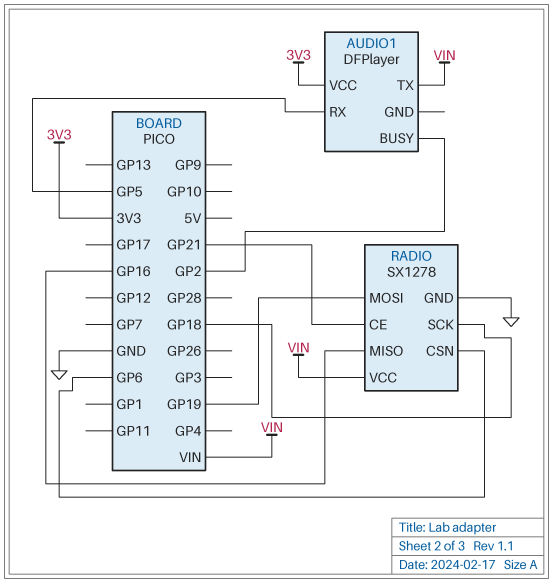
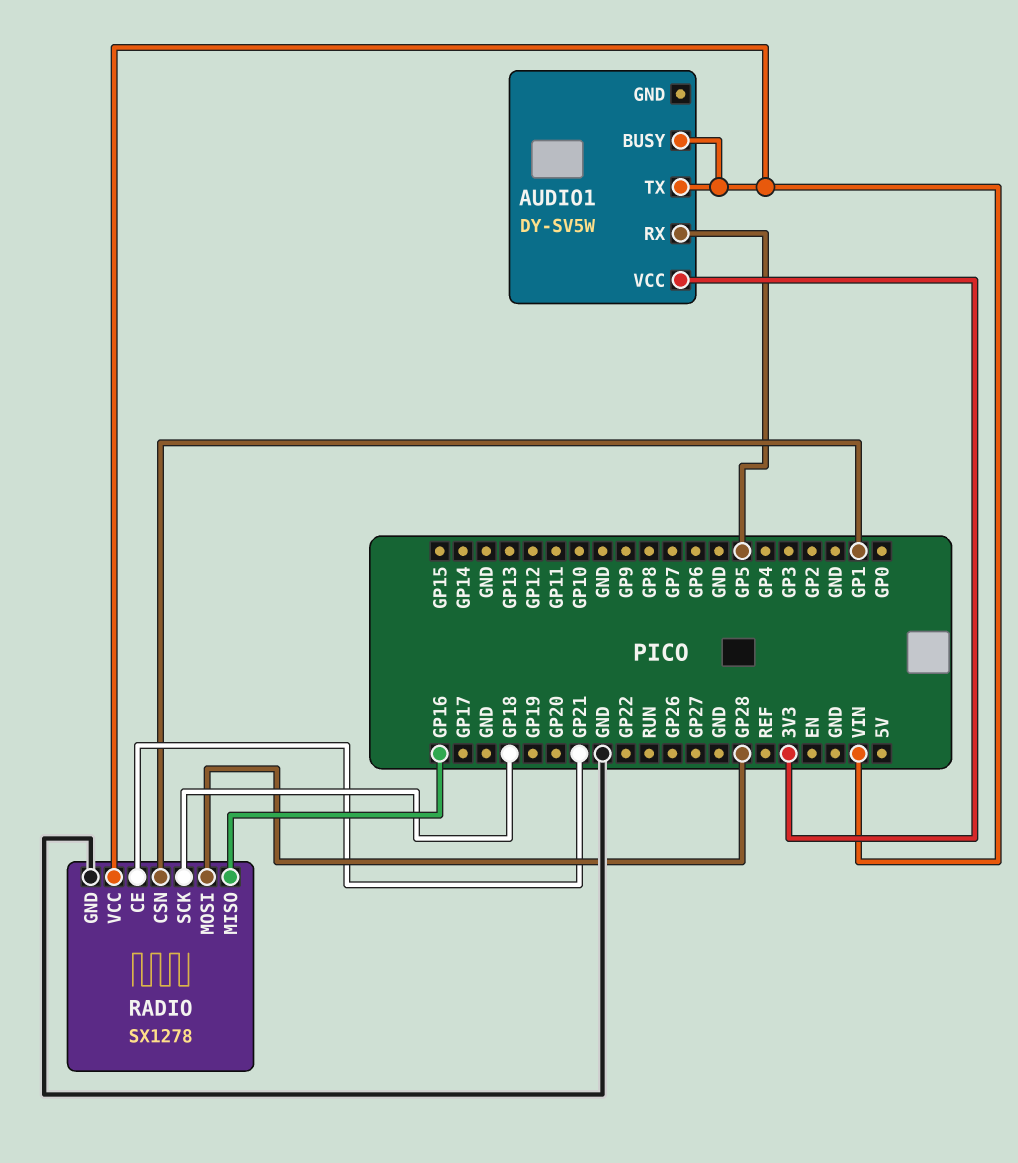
AUDIO1: DFPlayer -> DY-SV5W
AUDIO1 pin BUSY: GP2 -> VIN
RADIO pin CSN: GP6 -> GP1
RADIO pin MOSI: GP19 -> GP28

